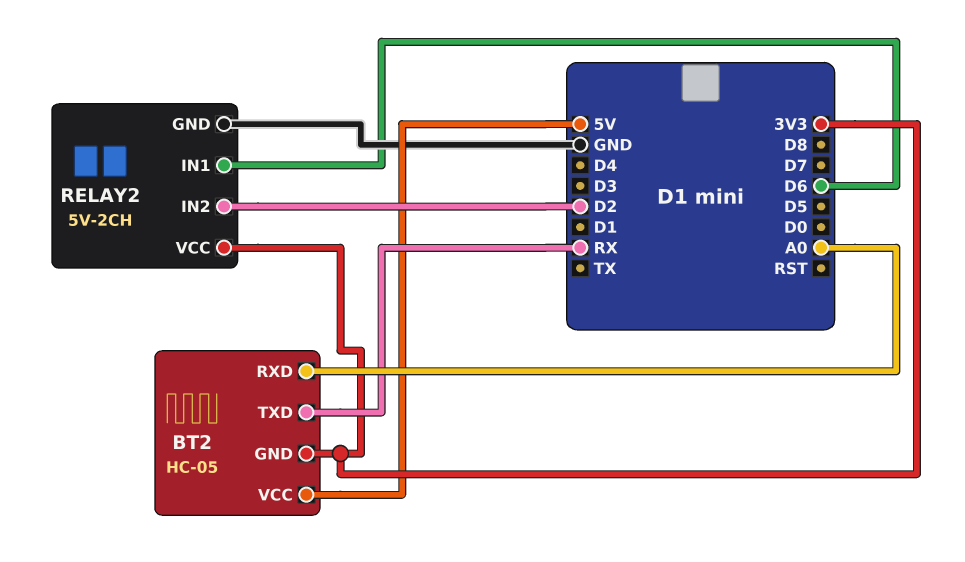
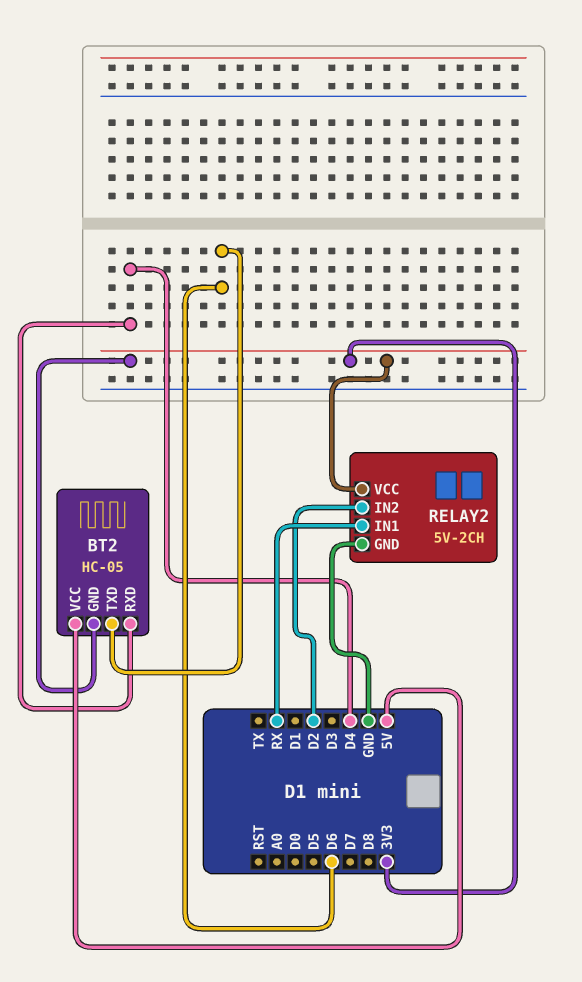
BT2 pin RXD: A0 -> D4
BT2 pin TXD: RX -> D6
RELAY2 pin IN1: D6 -> RX

